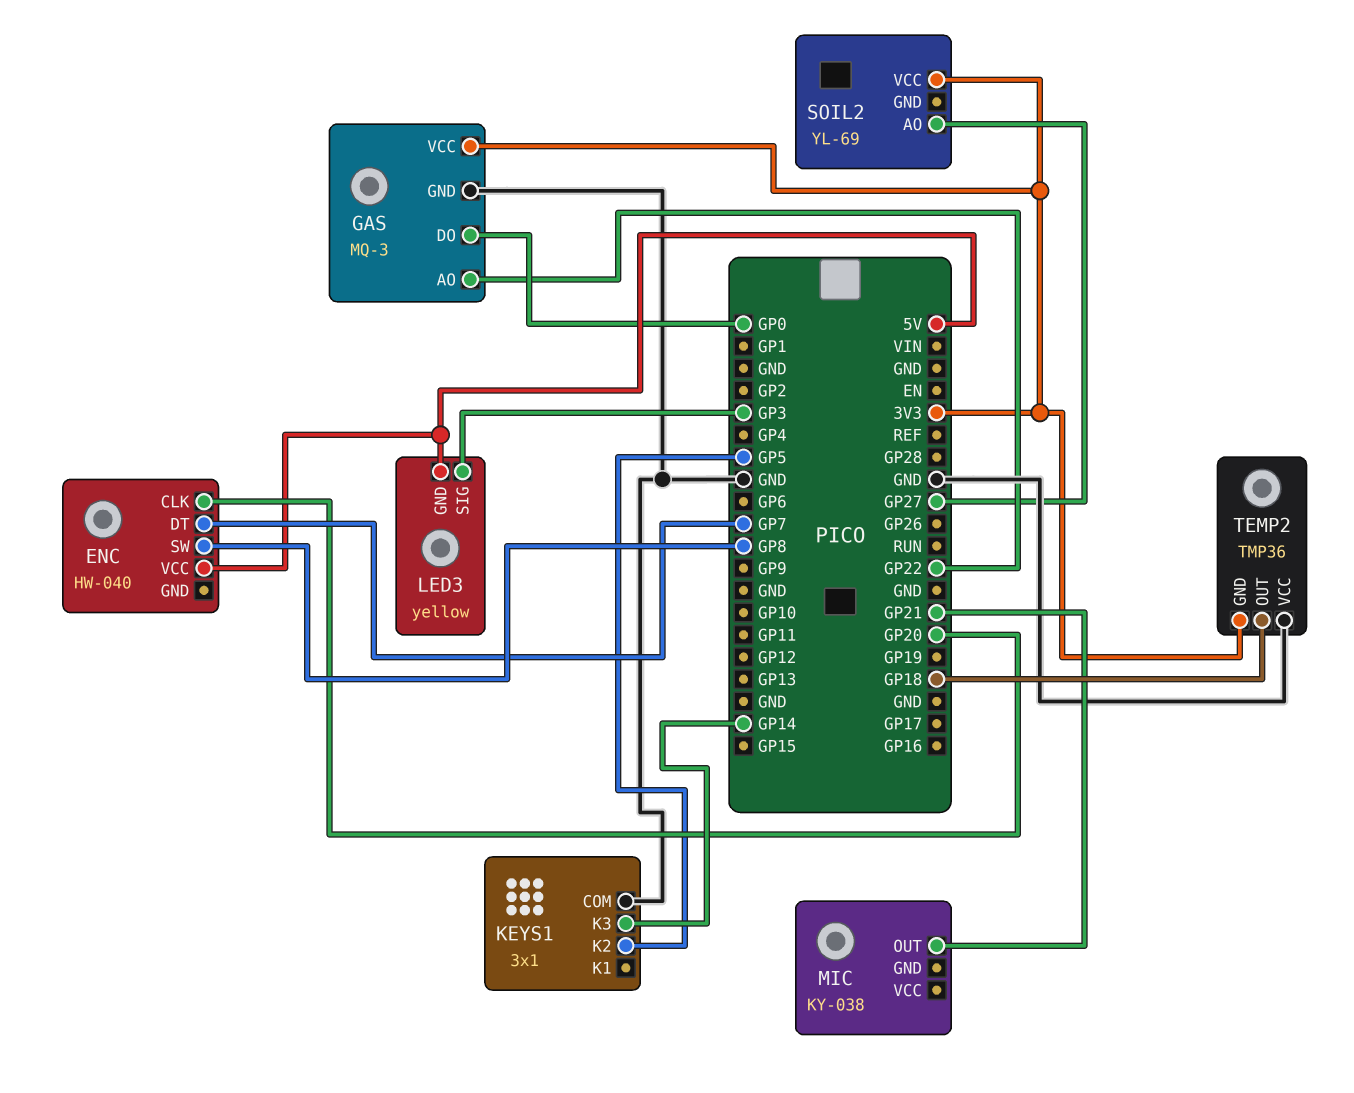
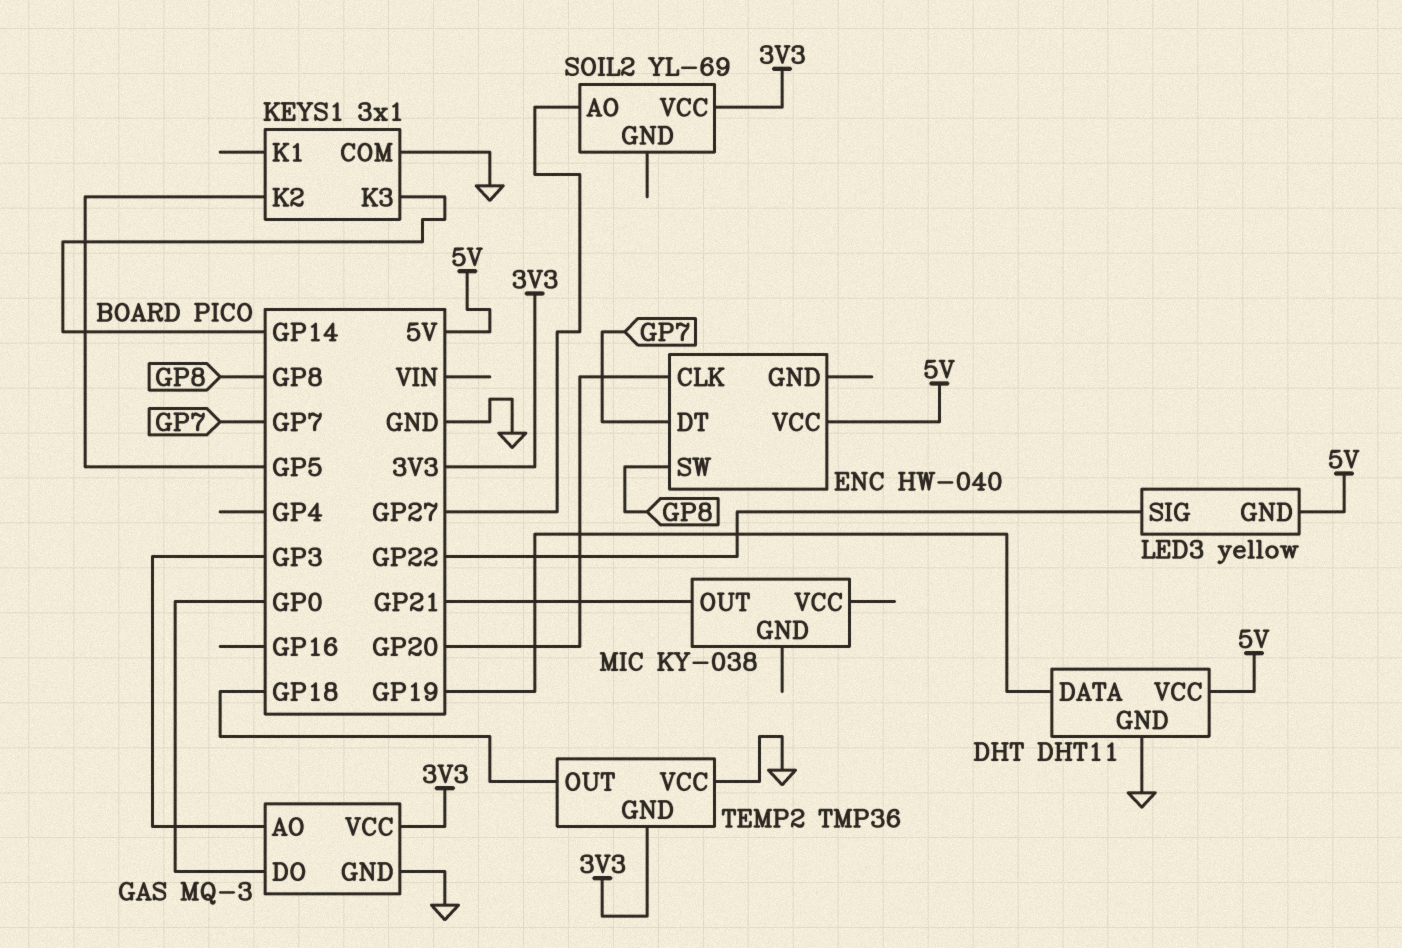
DHT: none -> DHT11
DHT pin DATA: none -> GP19
DHT pin GND: none -> GND
DHT pin VCC: none -> 5V
GAS pin AO: GP22 -> GP3
LED3 pin SIG: GP3 -> GP22

